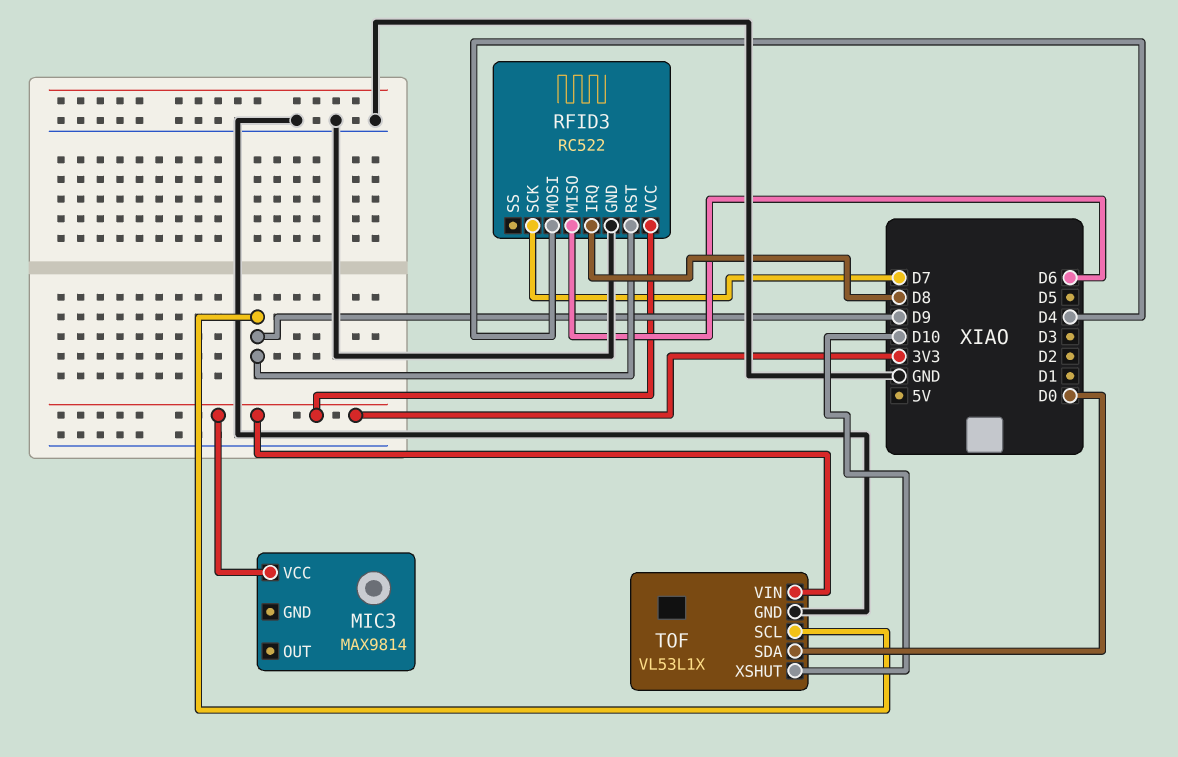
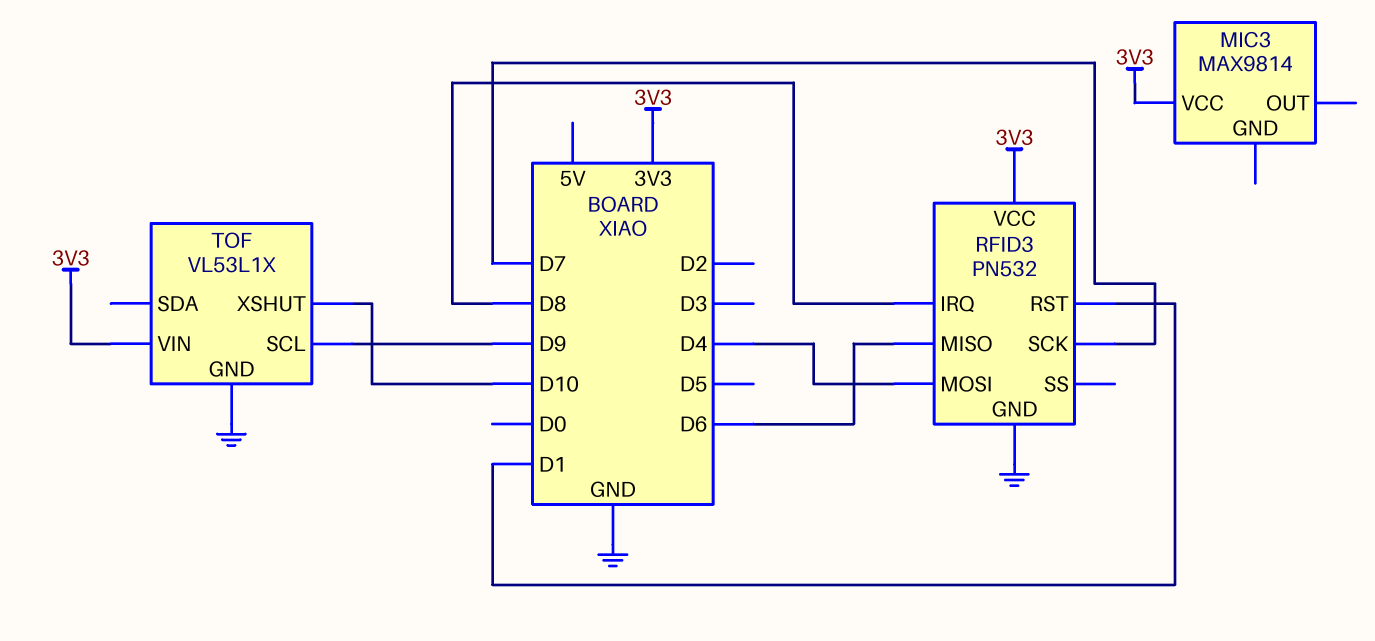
RFID3: RC522 -> PN532
RFID3 pin RST: D9 -> D1
TOF pin SDA: D0 -> none

